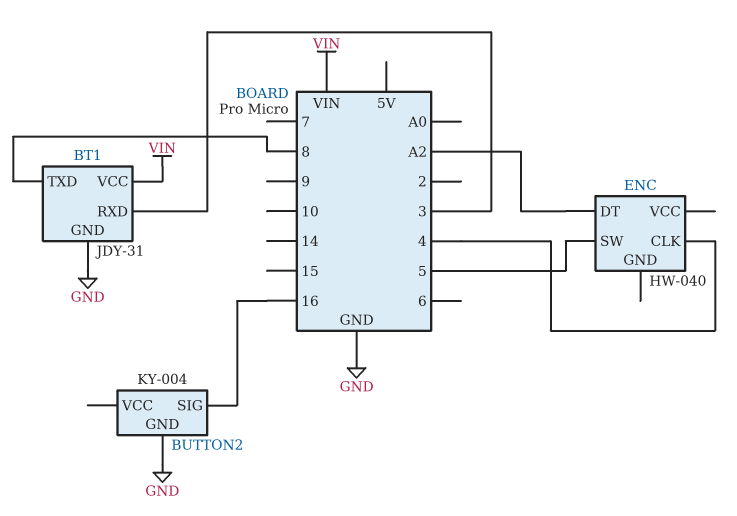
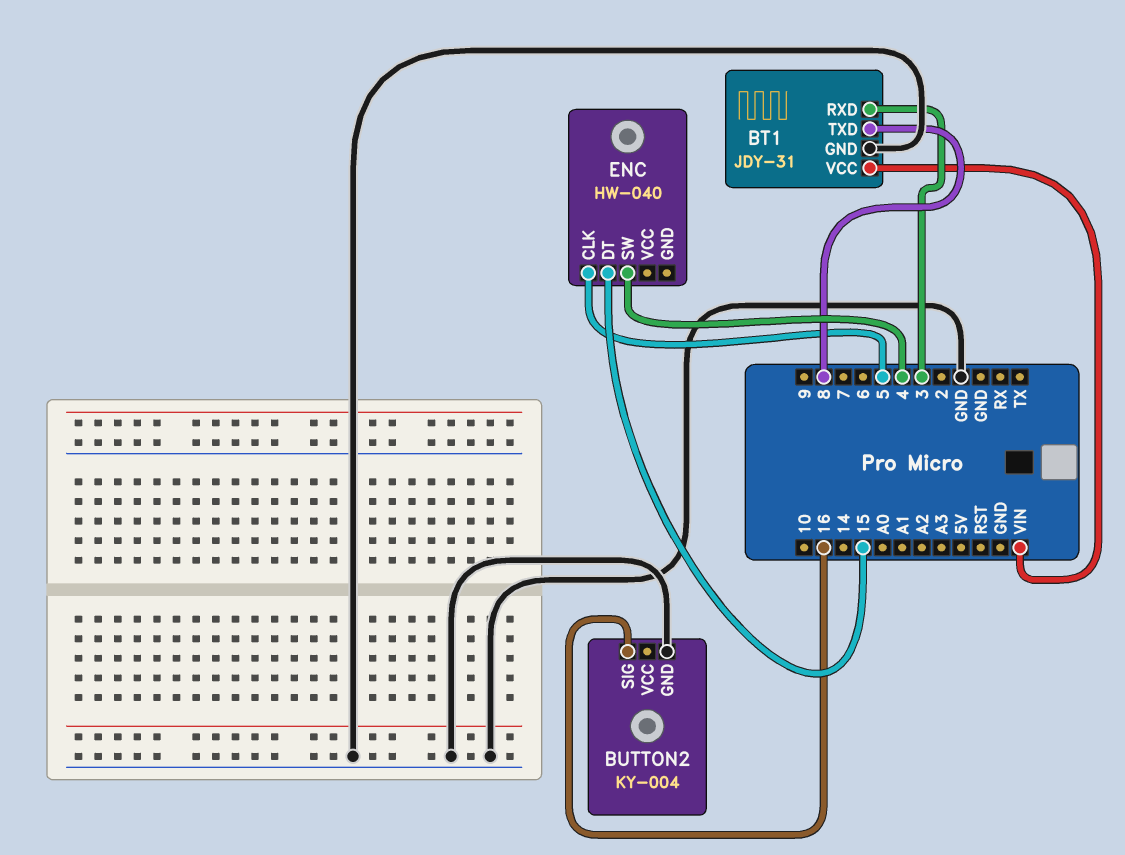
ENC pin CLK: 4 -> 5
ENC pin DT: A2 -> 15
ENC pin SW: 5 -> 4

